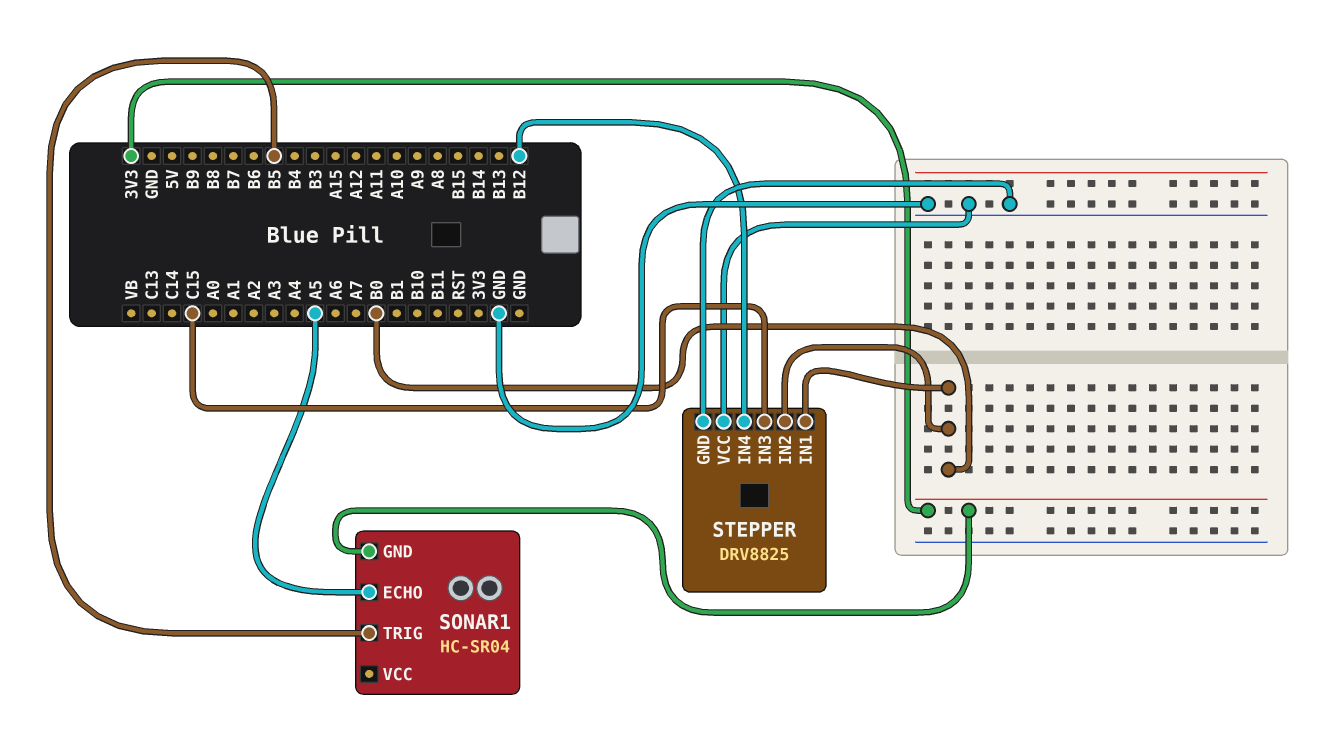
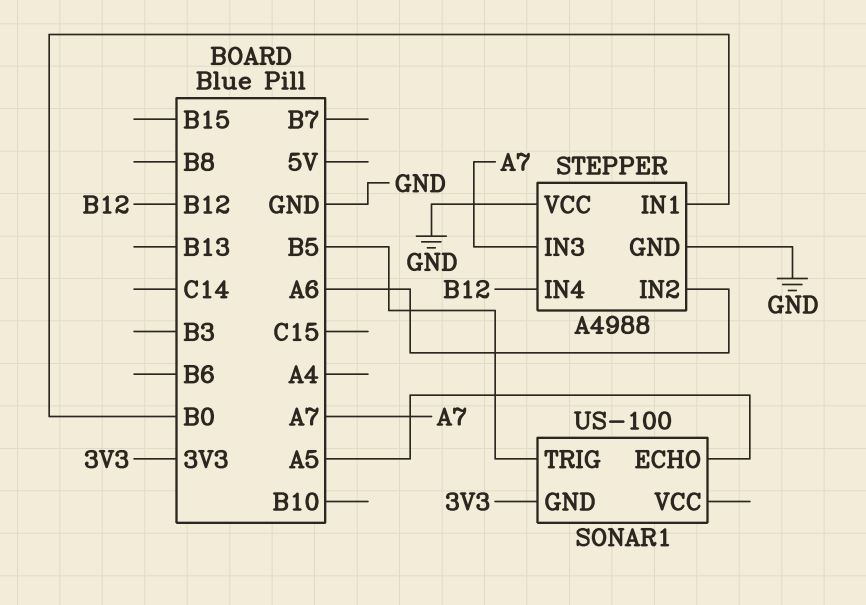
SONAR1: HC-SR04 -> US-100
STEPPER: DRV8825 -> A4988
STEPPER pin IN2: B0 -> A6
STEPPER pin IN3: C15 -> A7

